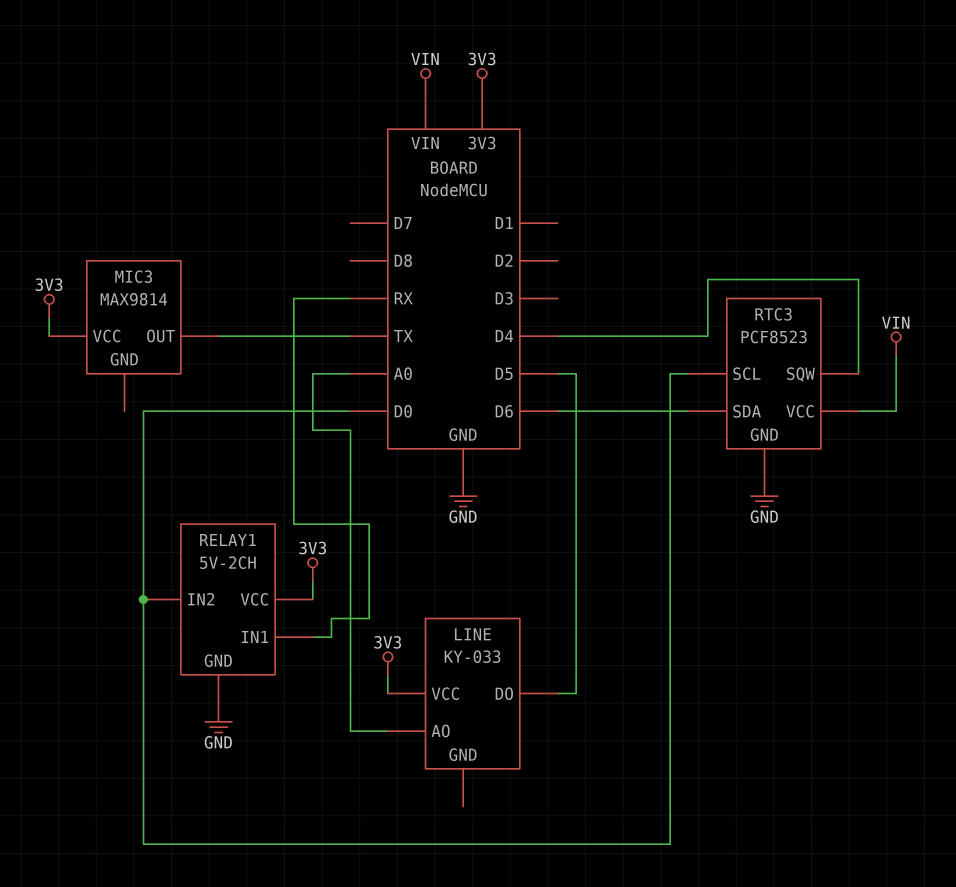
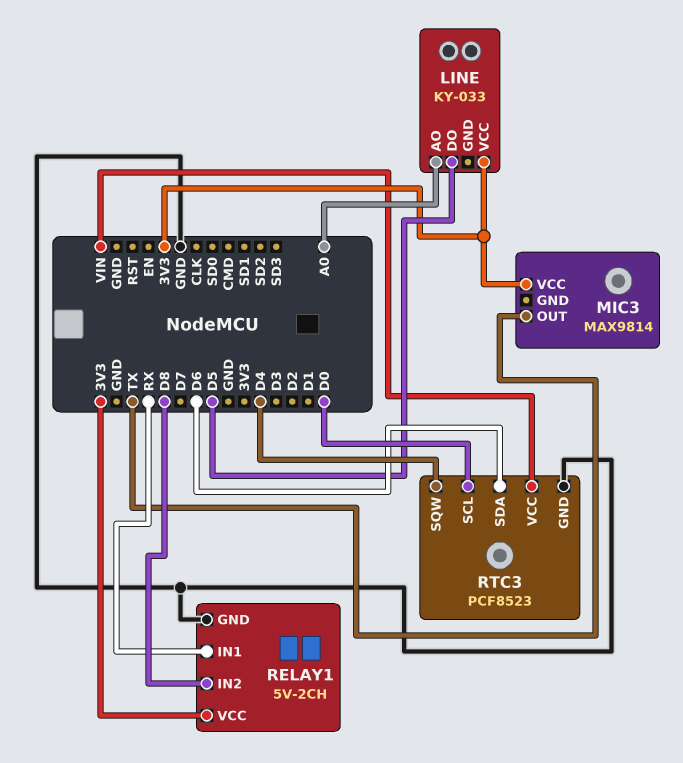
RELAY1 pin IN2: D0 -> D8

